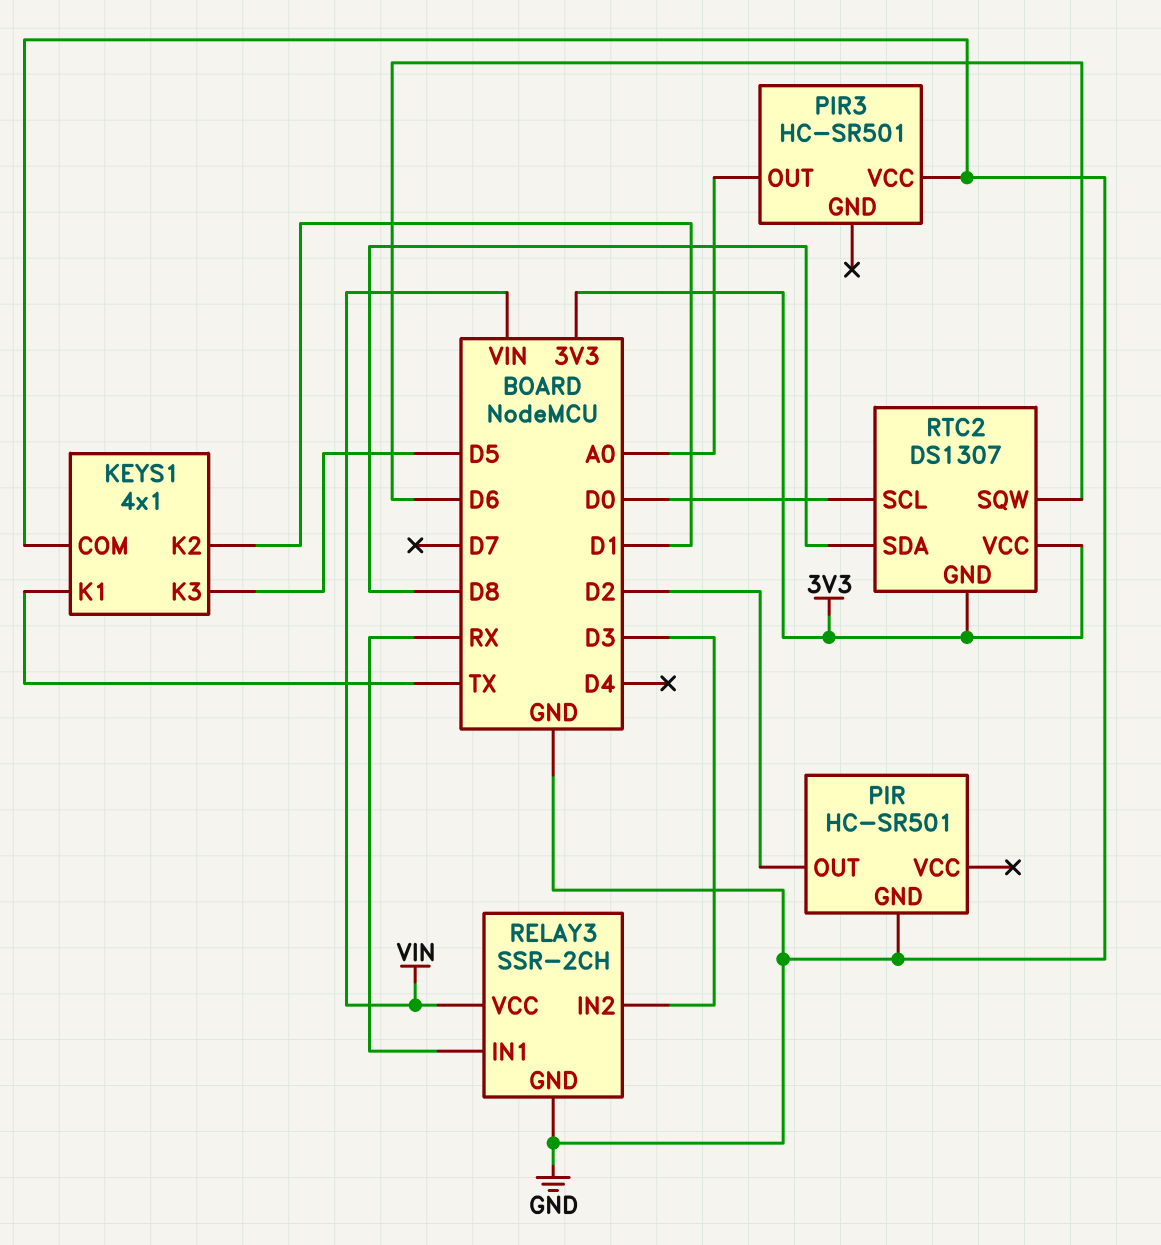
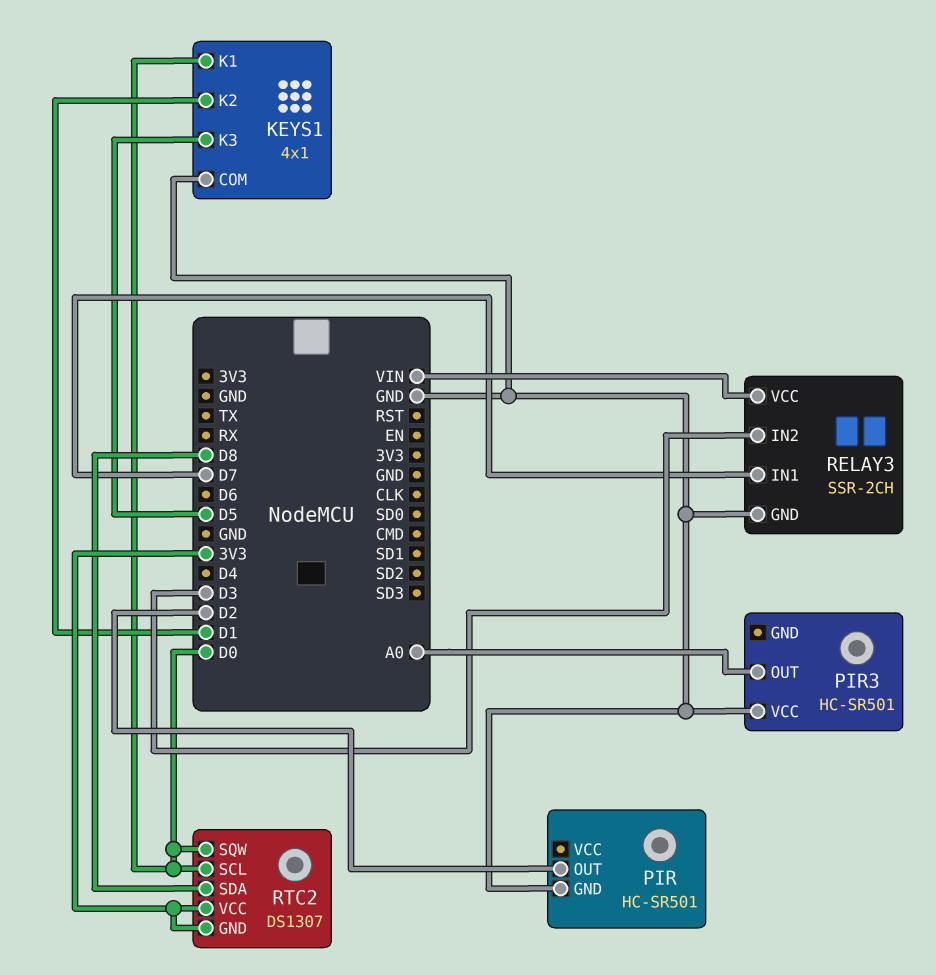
KEYS1 pin K1: TX -> D0
RELAY3 pin IN1: RX -> D7
RTC2 pin SQW: D6 -> D0

